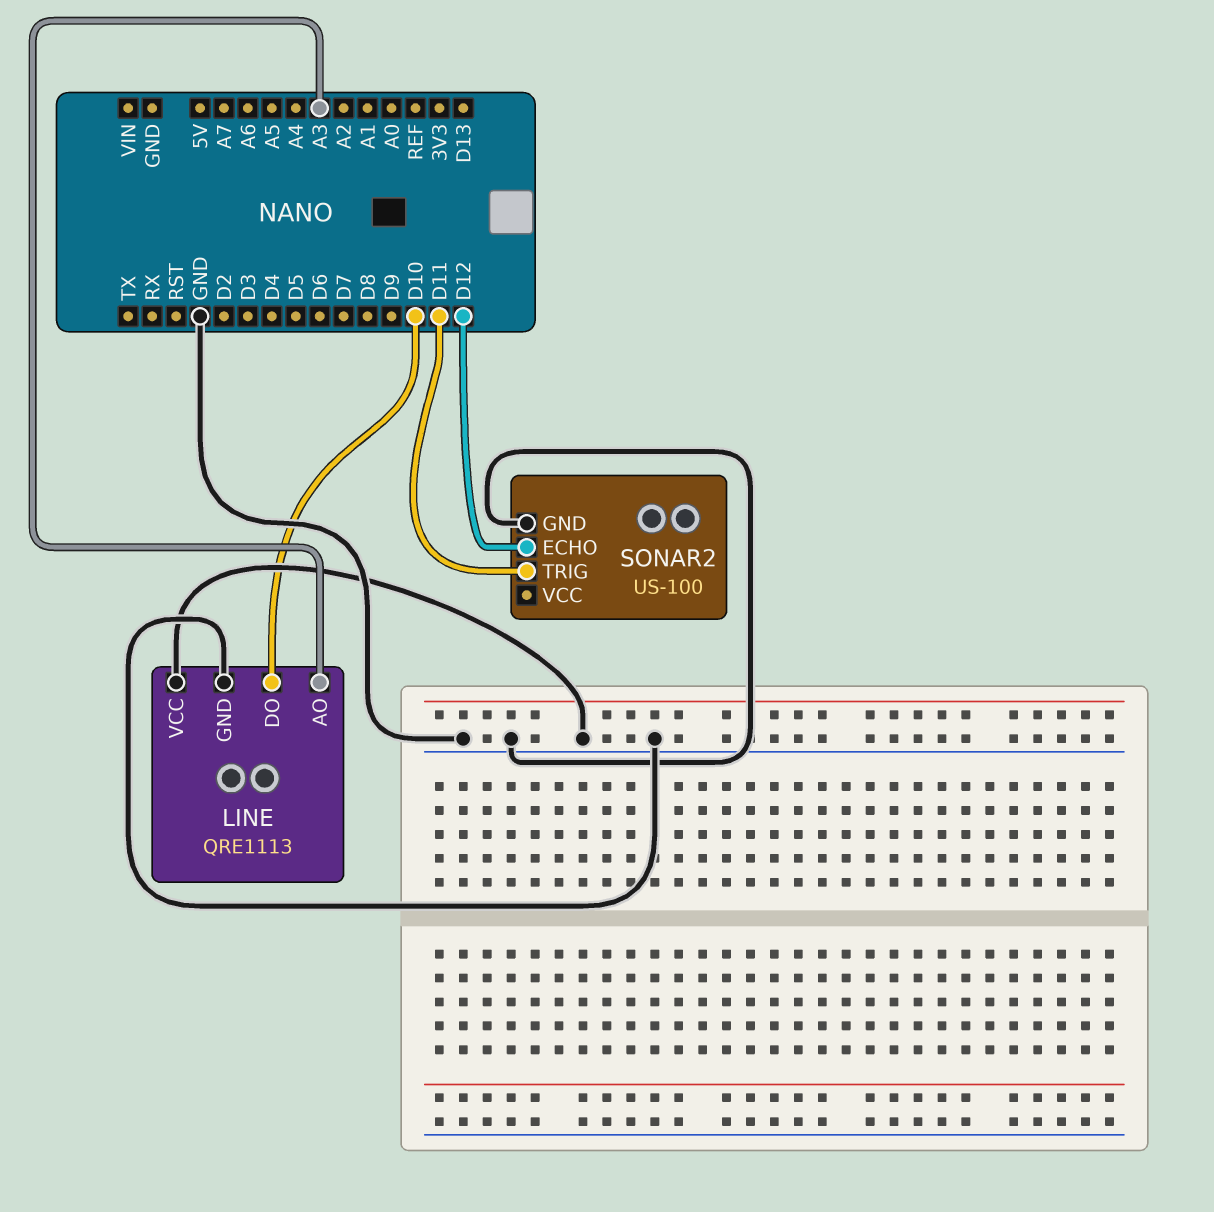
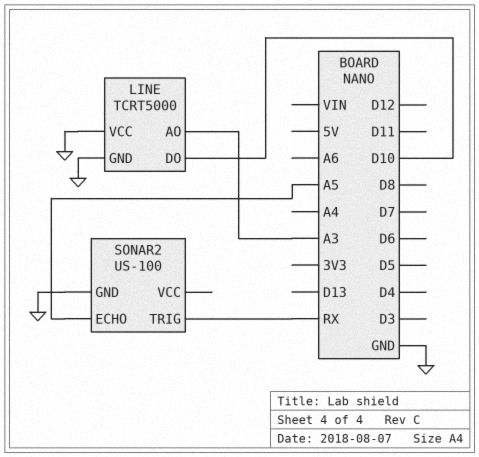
LINE: QRE1113 -> TCRT5000
SONAR2 pin ECHO: D12 -> A5
SONAR2 pin TRIG: D11 -> RX

